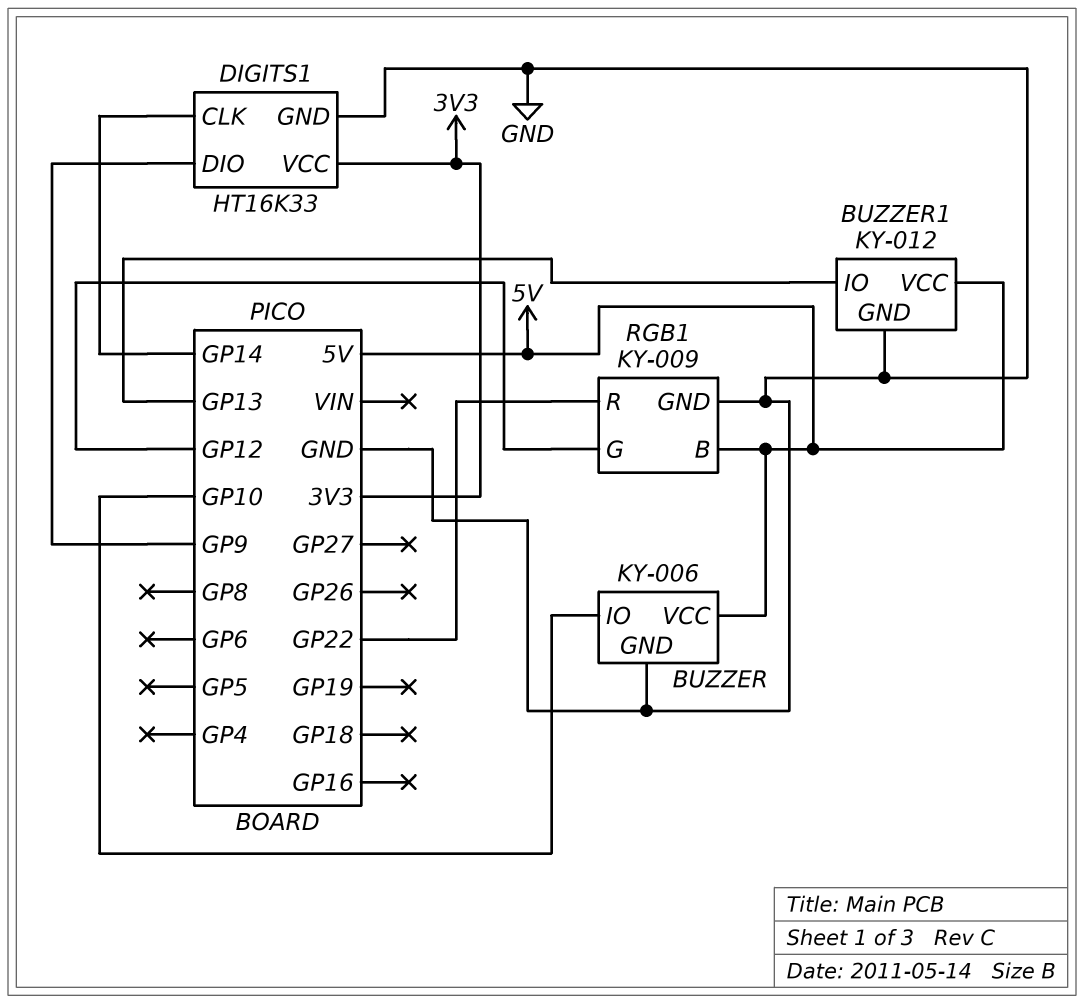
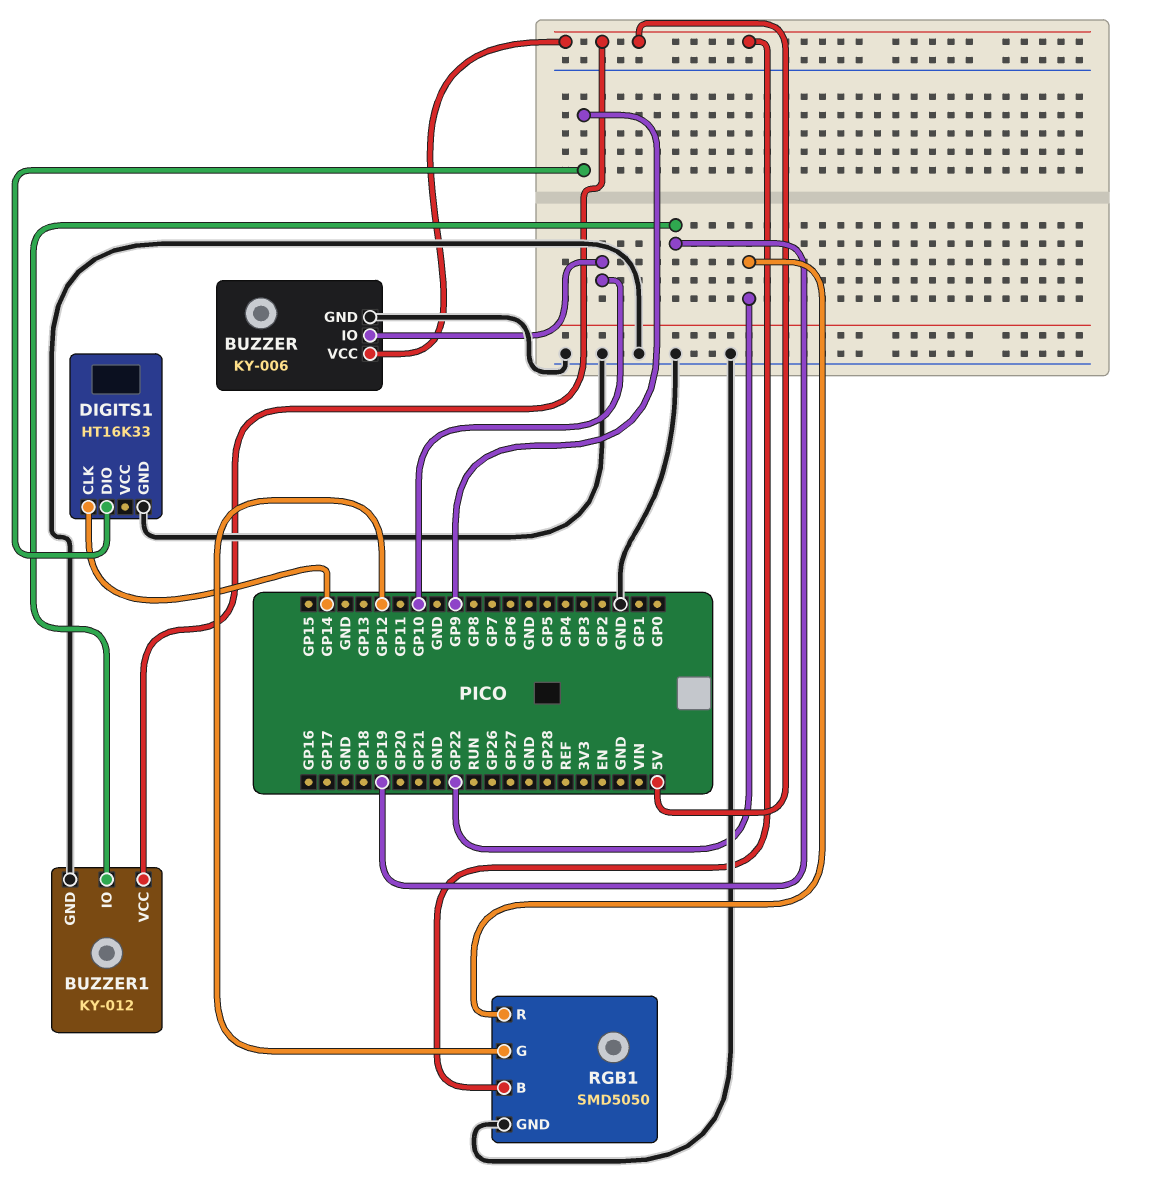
BUZZER1 pin IO: GP13 -> GP19
DIGITS1 pin VCC: 3V3 -> none
RGB1: KY-009 -> SMD5050

